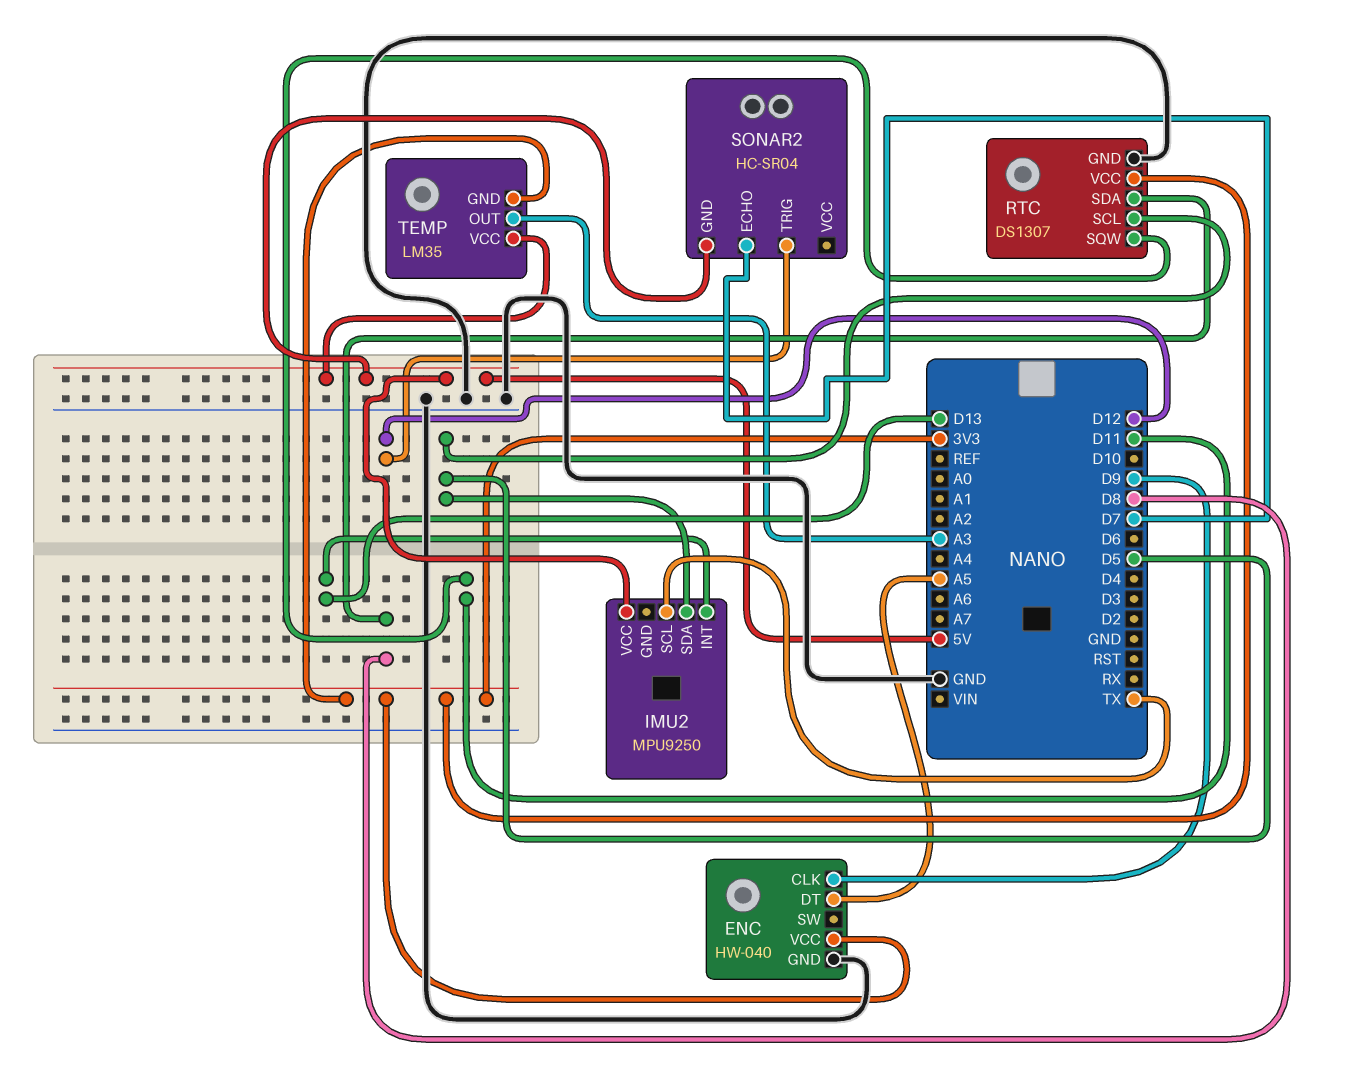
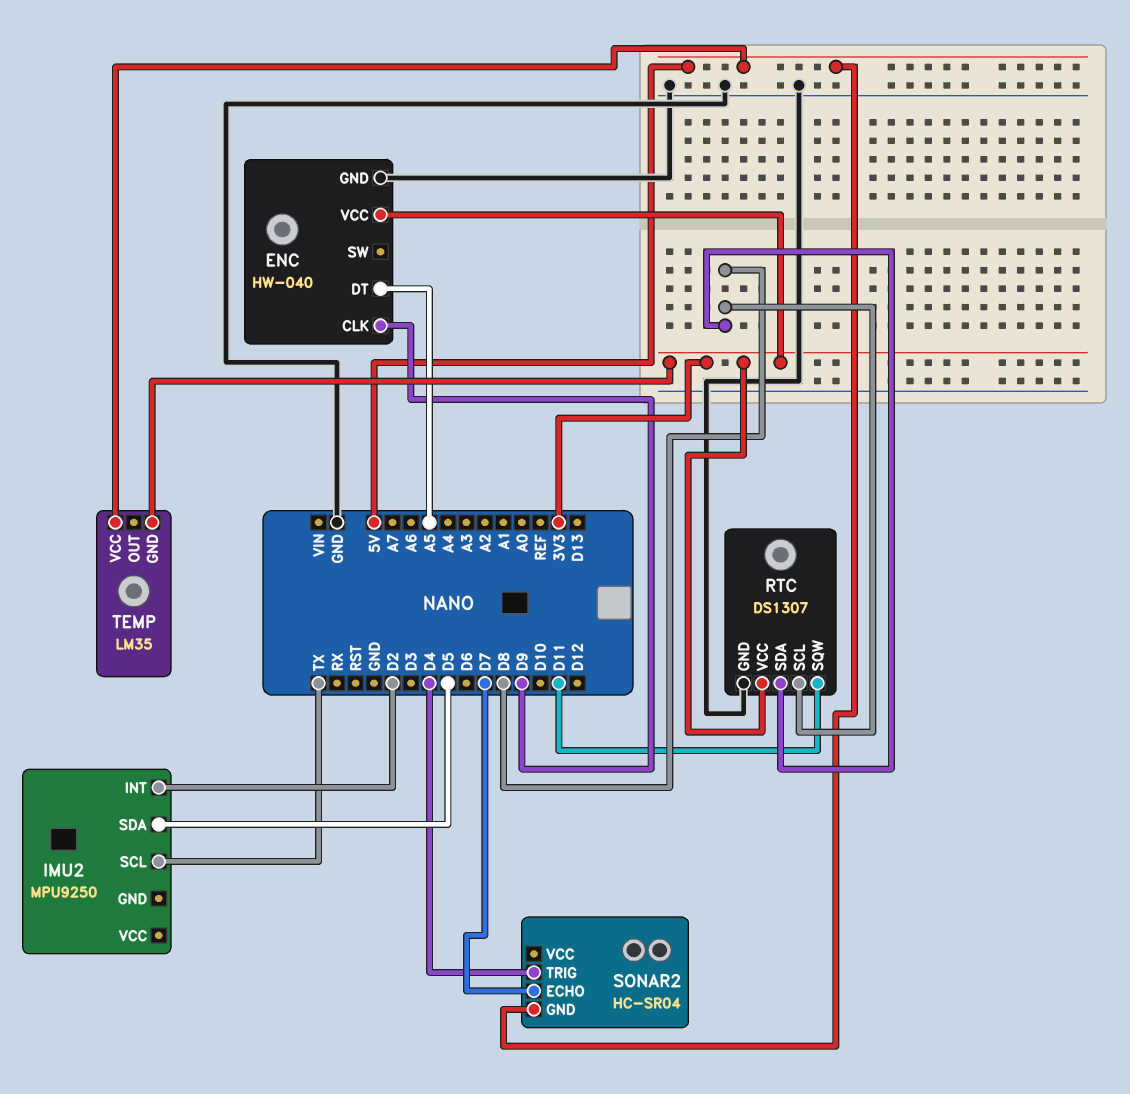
IMU2 pin INT: D13 -> D2
IMU2 pin VCC: 5V -> none
RTC pin SCL: D5 -> D8
SONAR2 pin TRIG: D12 -> D4
TEMP pin OUT: A3 -> none

